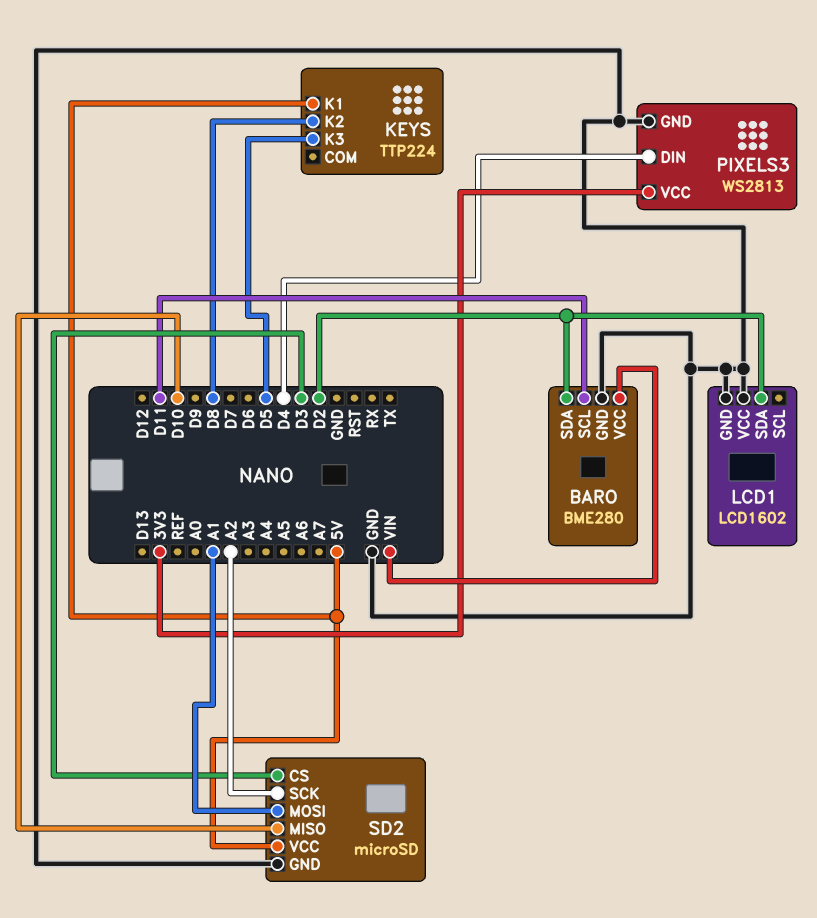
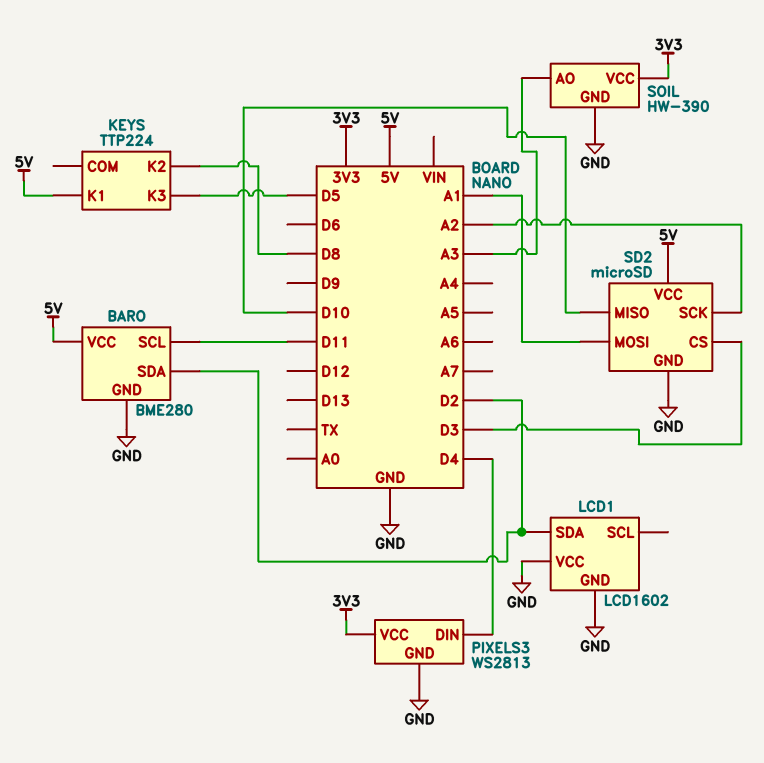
BARO pin VCC: VIN -> 5V
SOIL: none -> HW-390
SOIL pin AO: none -> A3
SOIL pin GND: none -> GND
SOIL pin VCC: none -> 3V3

